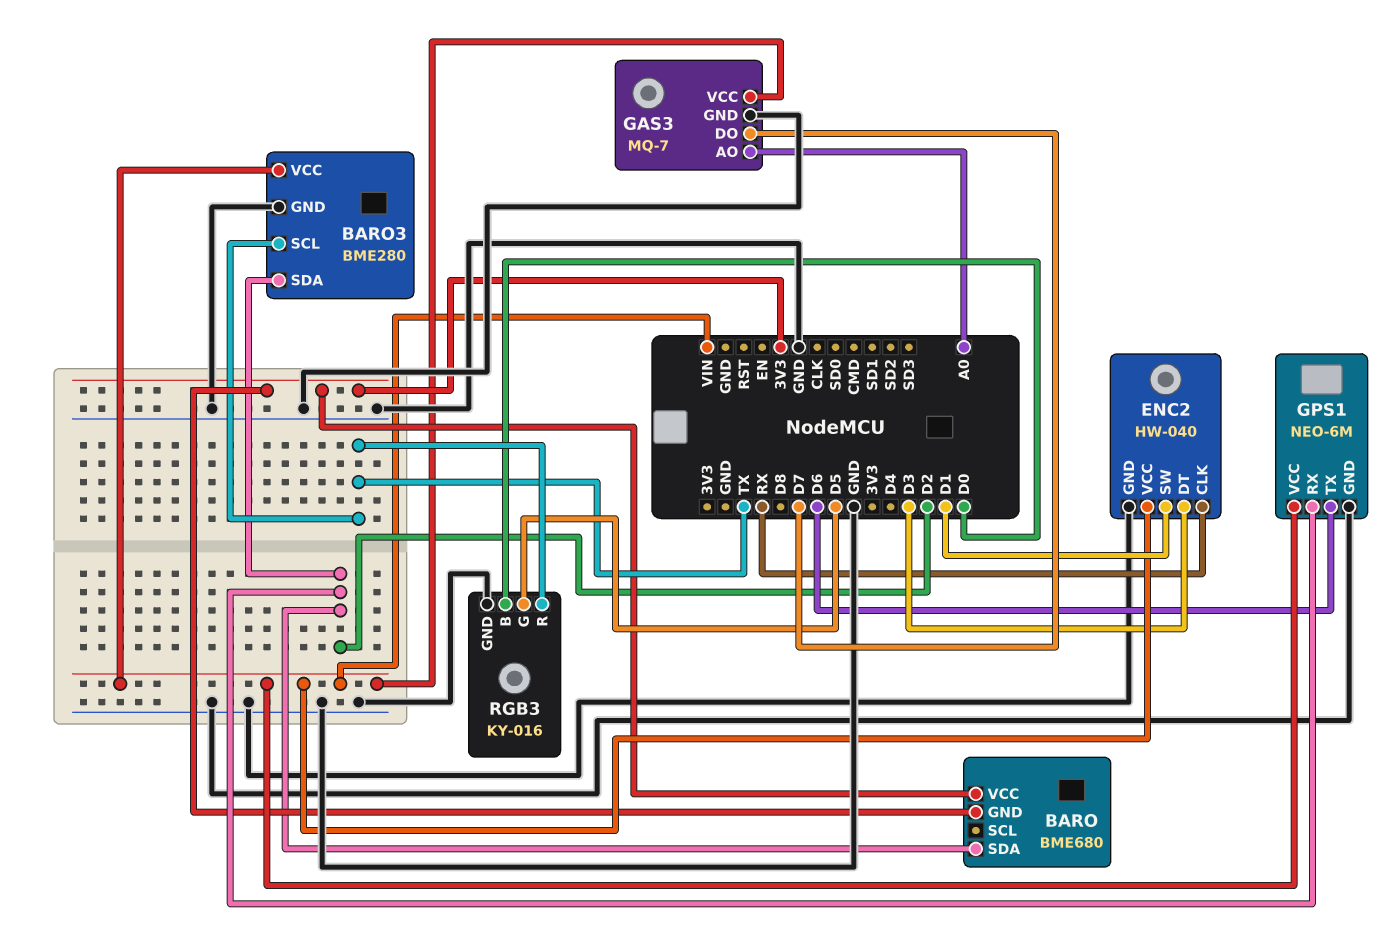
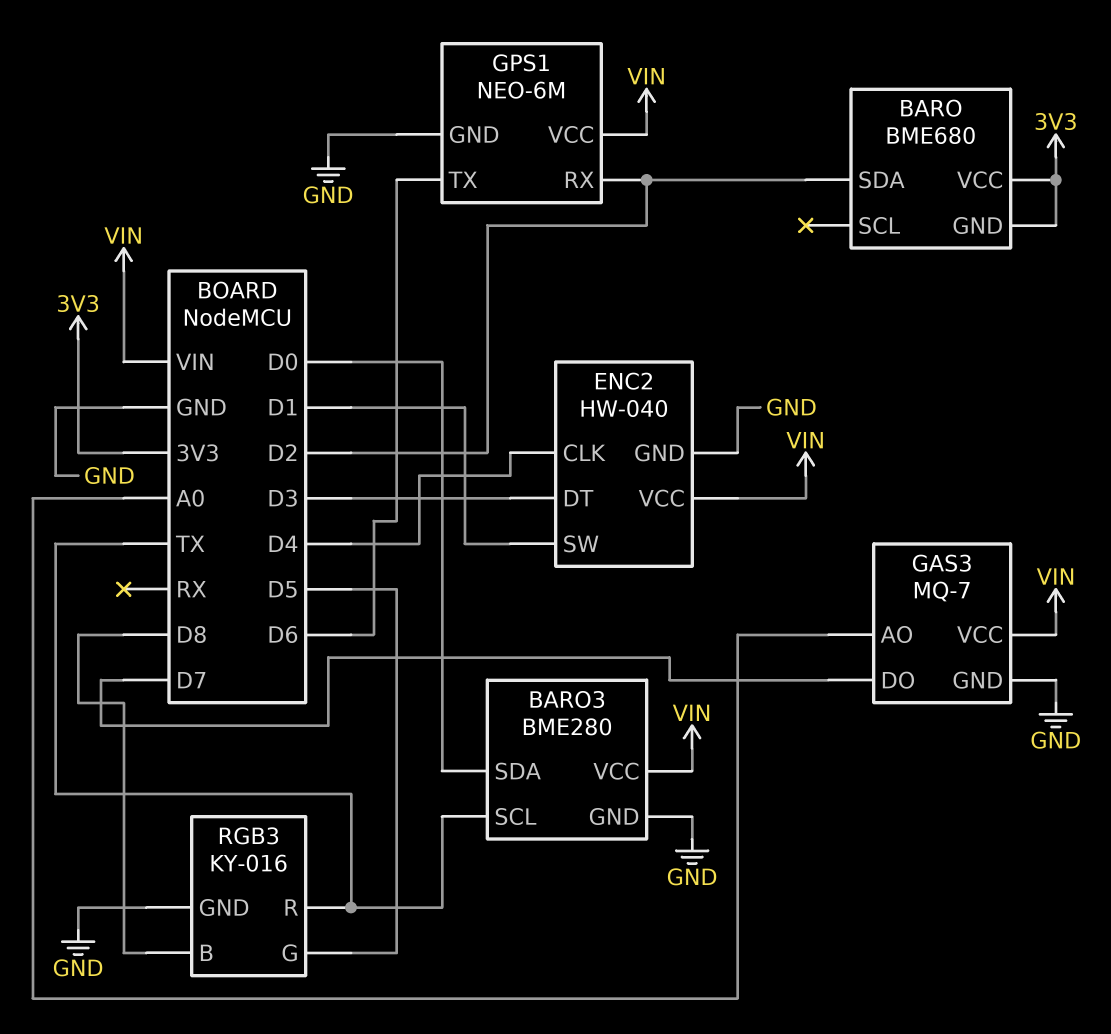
BARO3 pin SDA: D2 -> D0
ENC2 pin CLK: RX -> D4
RGB3 pin B: D0 -> D8

